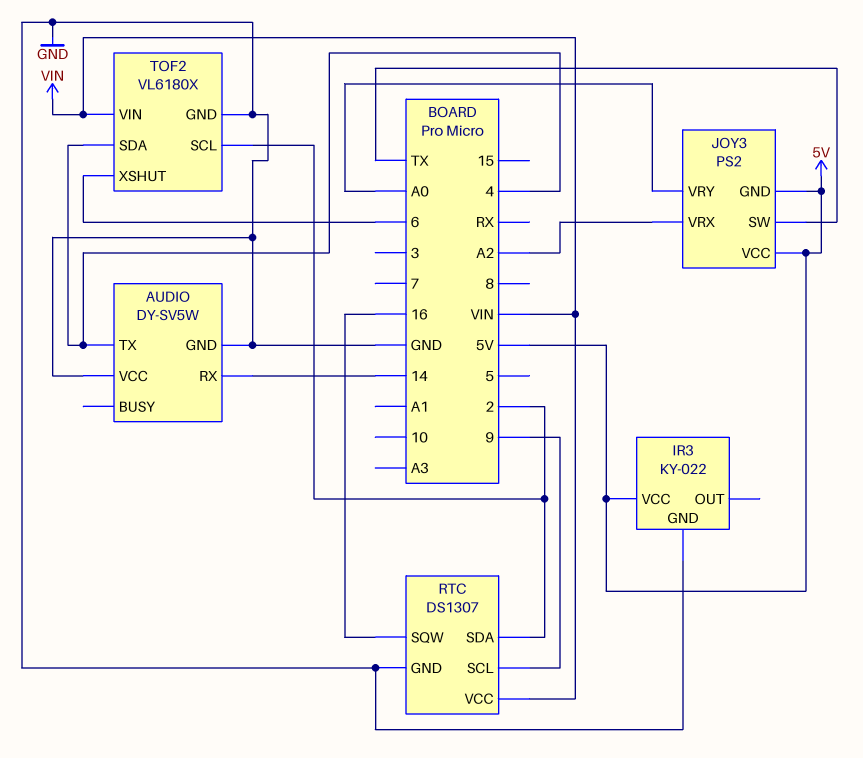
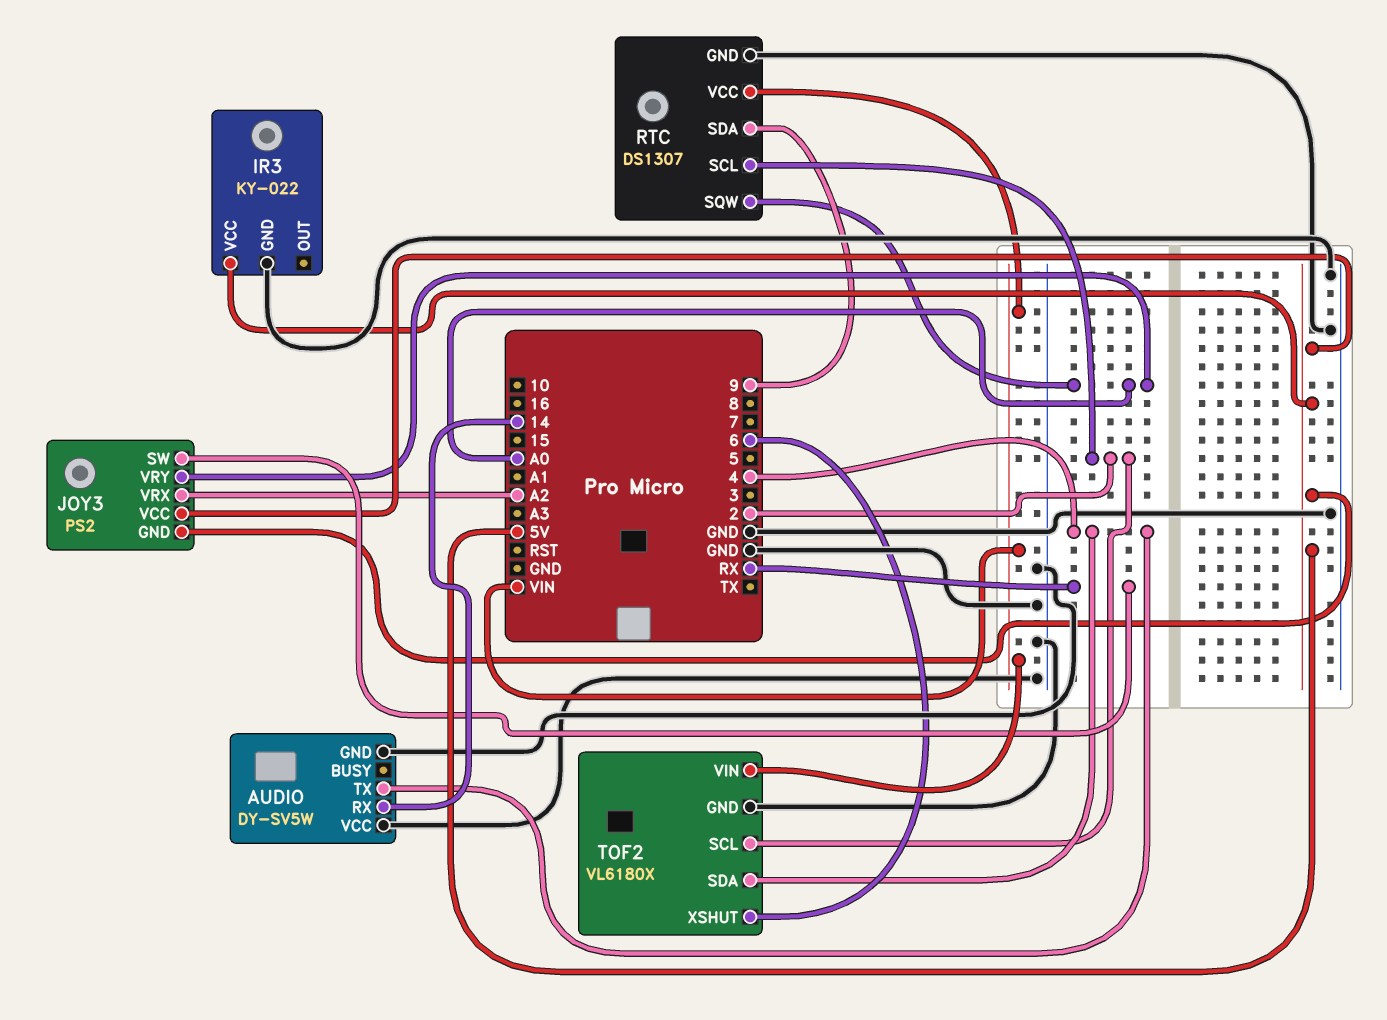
JOY3 pin SW: TX -> RX
RTC pin SCL: 9 -> 2
RTC pin SDA: 2 -> 9
RTC pin SQW: 16 -> A0

